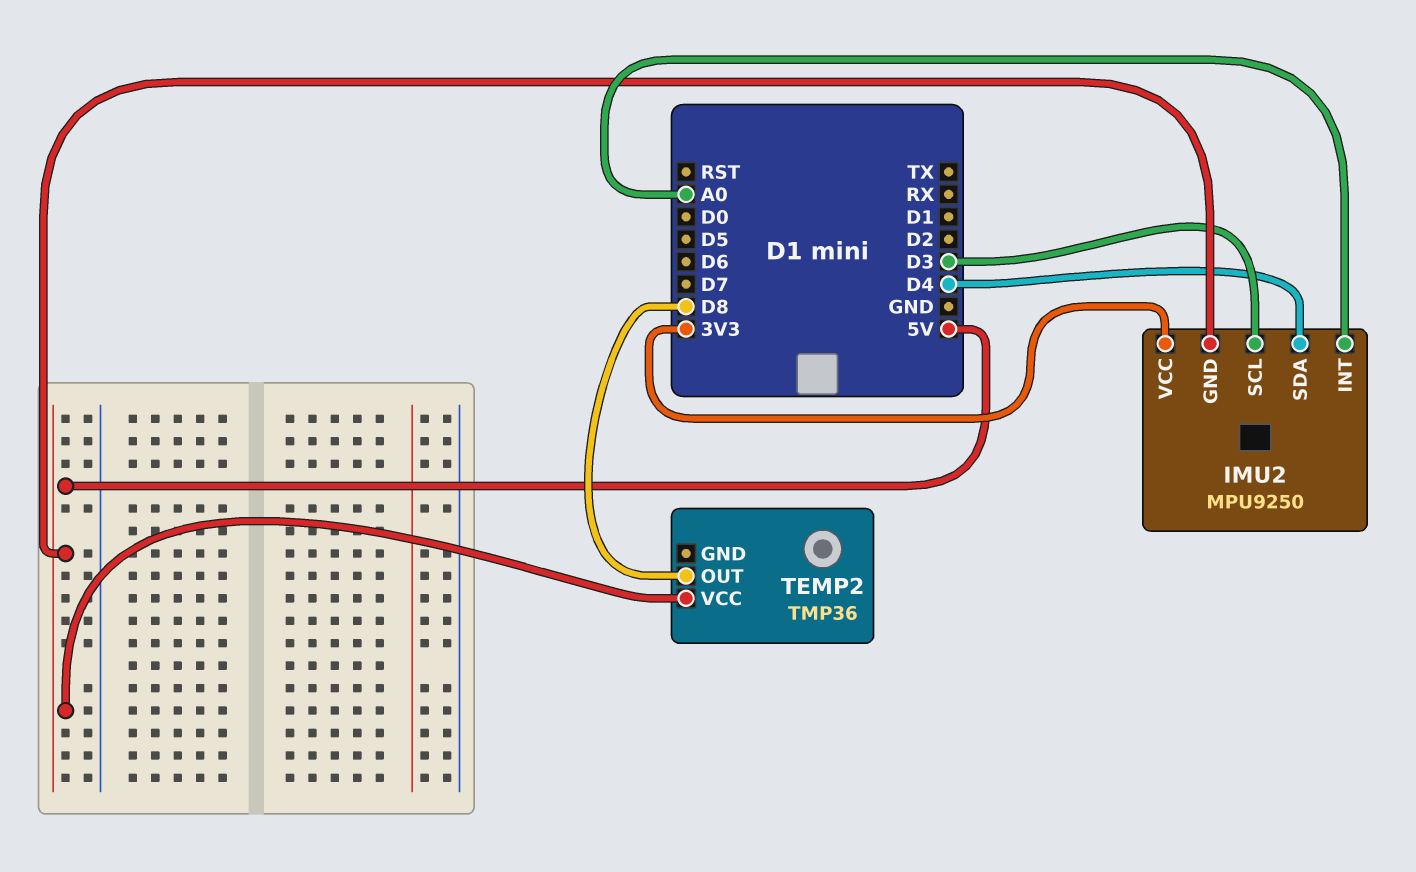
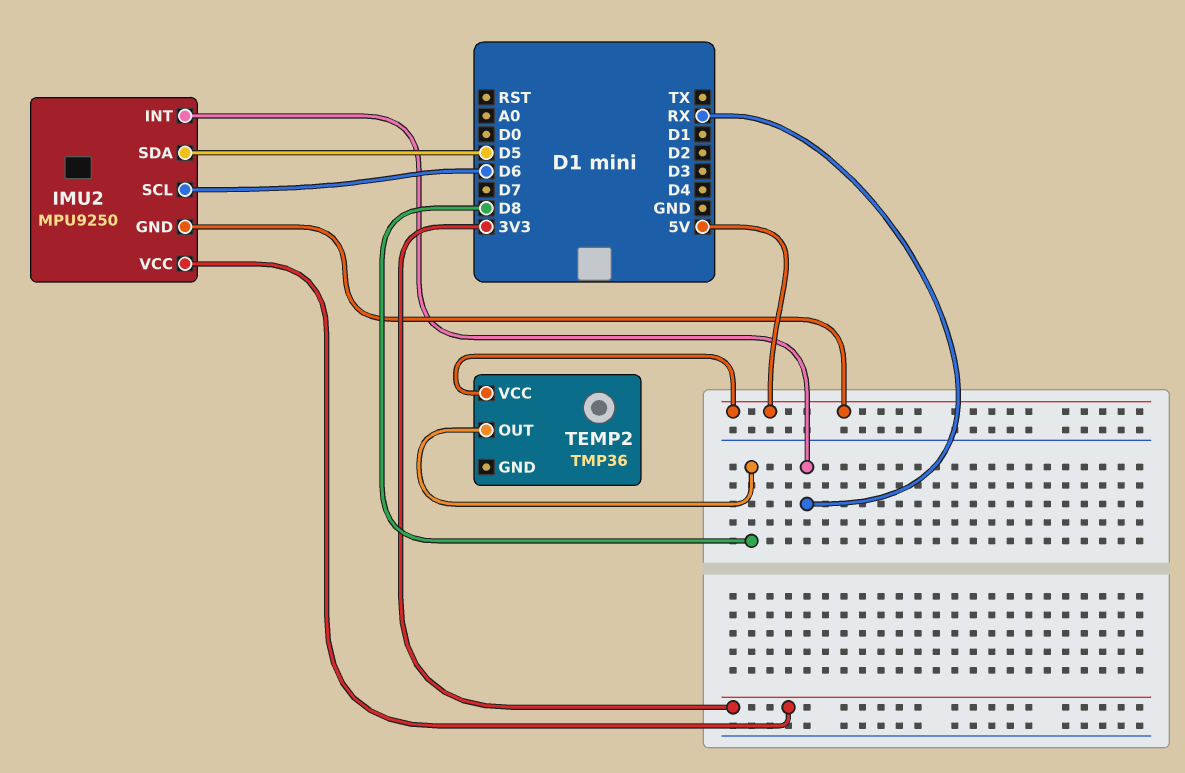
IMU2 pin INT: A0 -> RX
IMU2 pin SCL: D3 -> D6
IMU2 pin SDA: D4 -> D5

